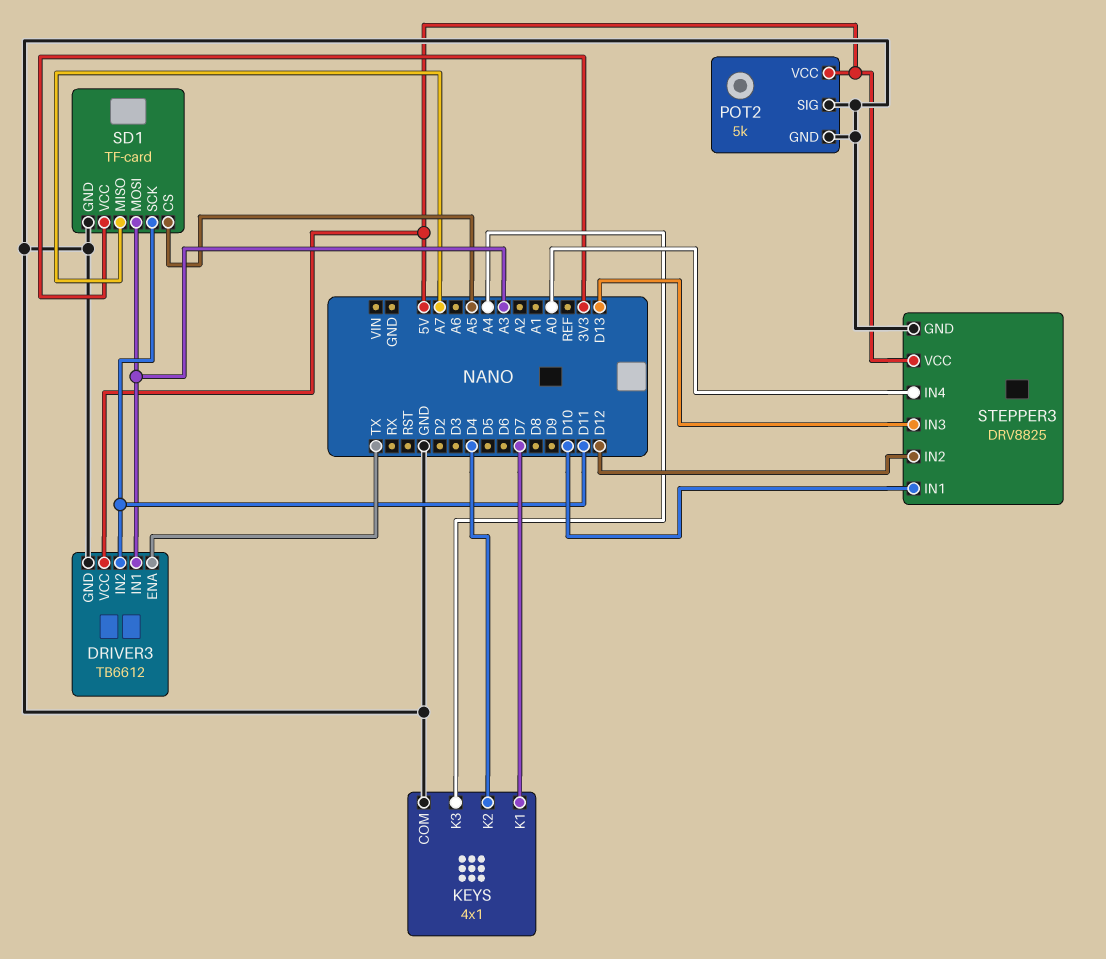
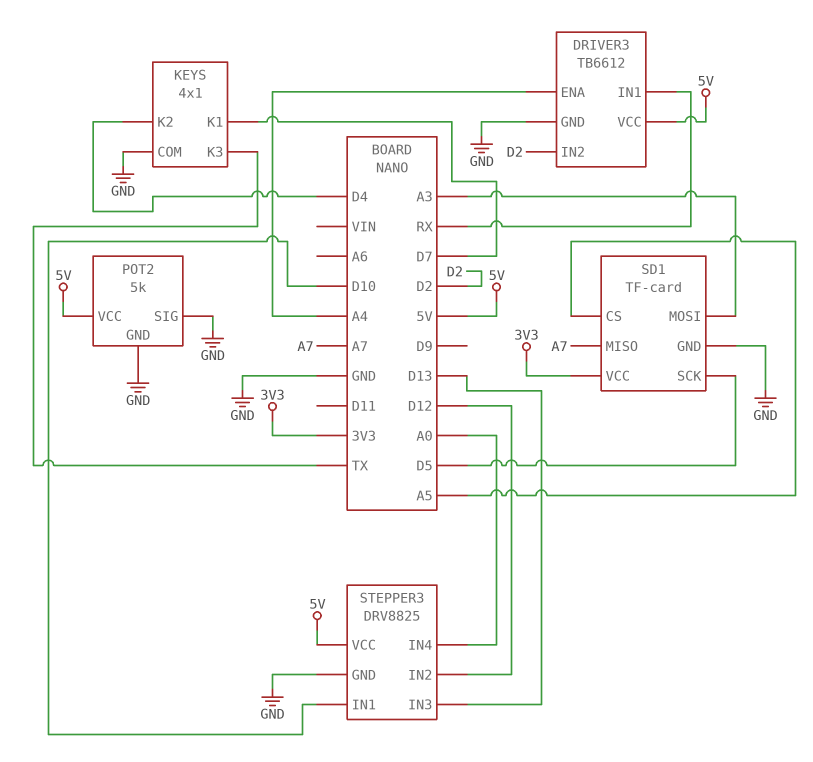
DRIVER3 pin ENA: TX -> A4
DRIVER3 pin IN1: A3 -> RX
DRIVER3 pin IN2: D11 -> D2
KEYS pin K3: A4 -> TX
SD1 pin SCK: D11 -> D5

